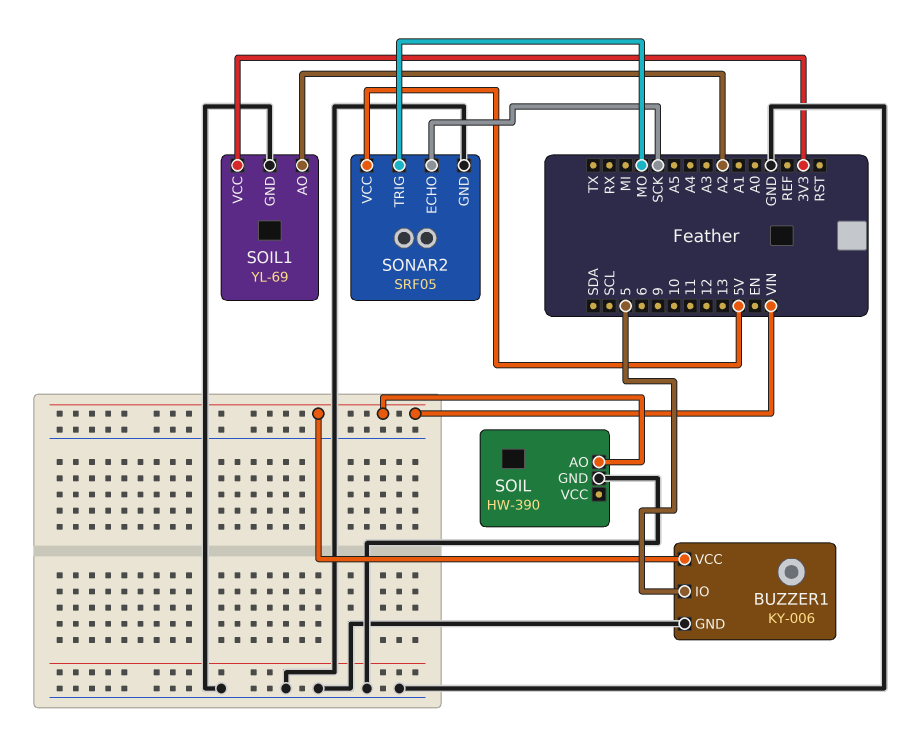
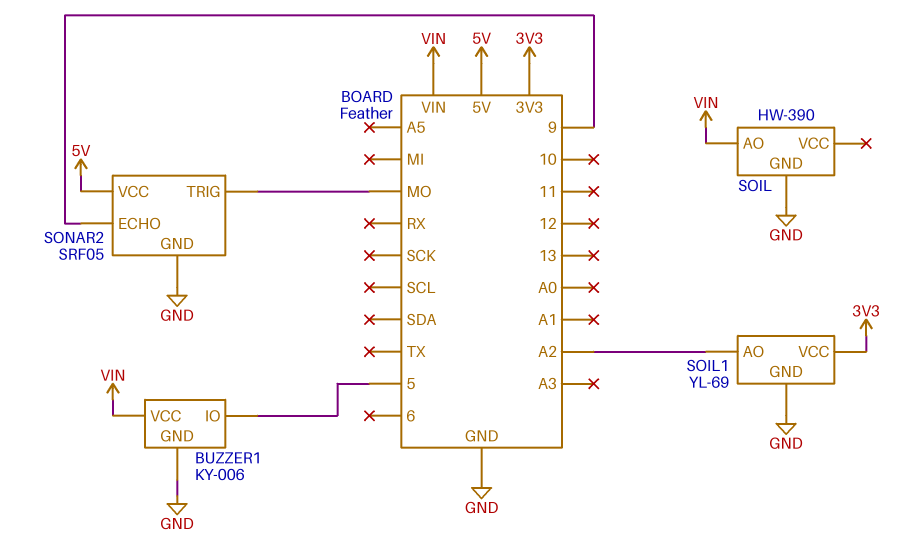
SONAR2 pin ECHO: SCK -> 9

